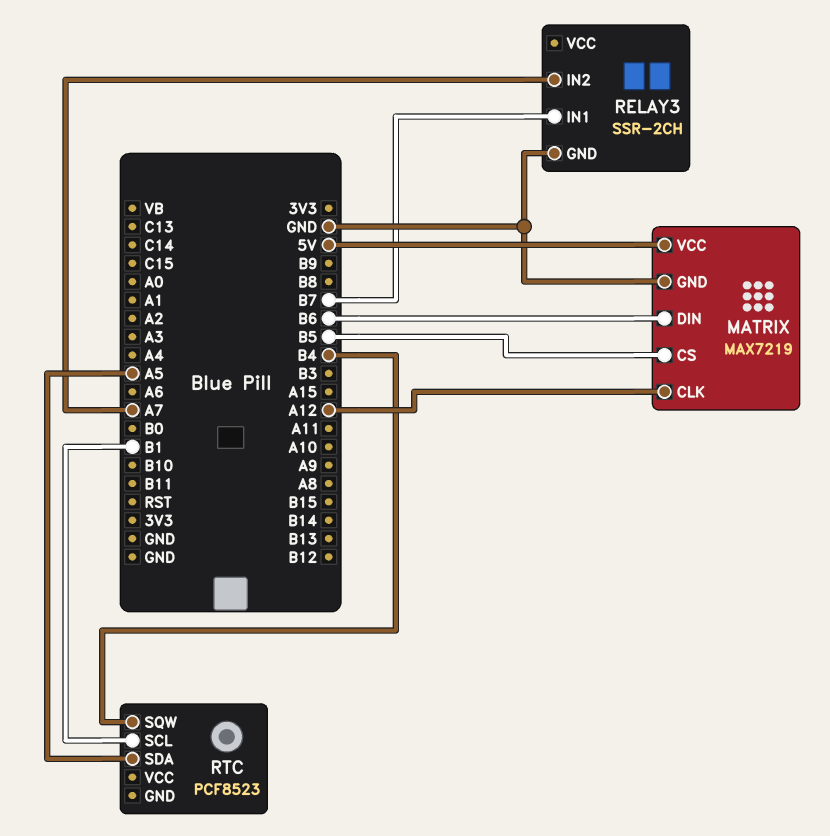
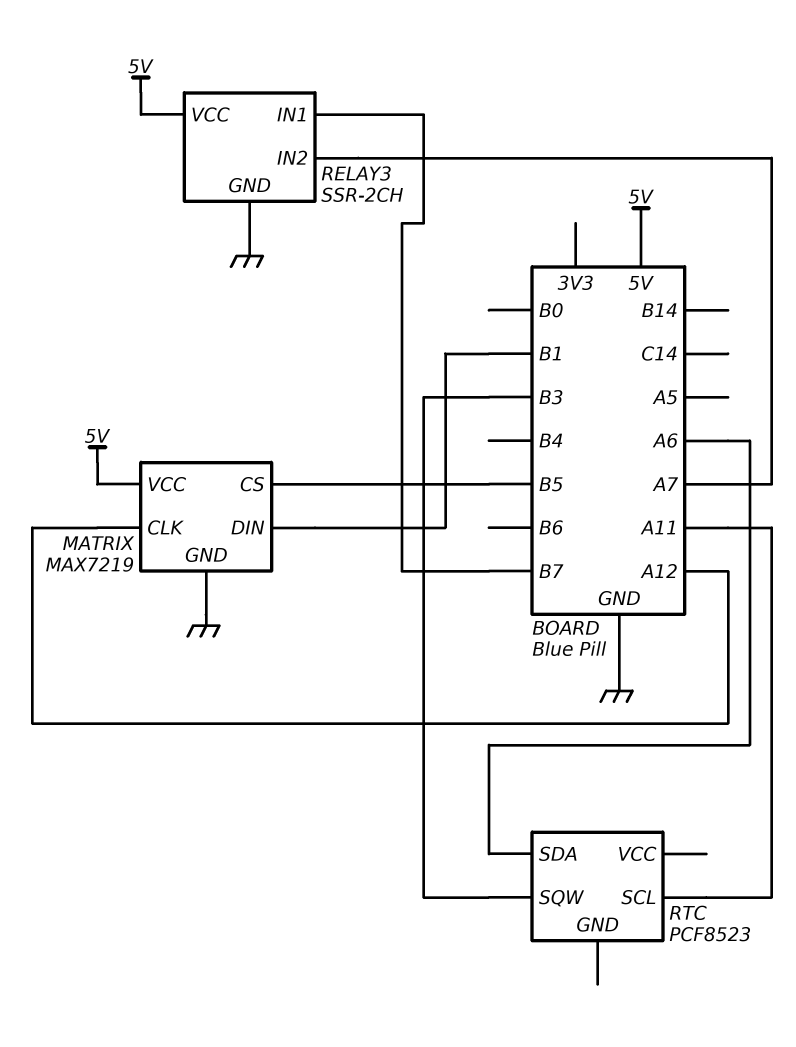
MATRIX pin DIN: B6 -> B1
RELAY3 pin VCC: none -> 5V
RTC pin SCL: B1 -> A11
RTC pin SDA: A5 -> A6
RTC pin SQW: B4 -> B3

